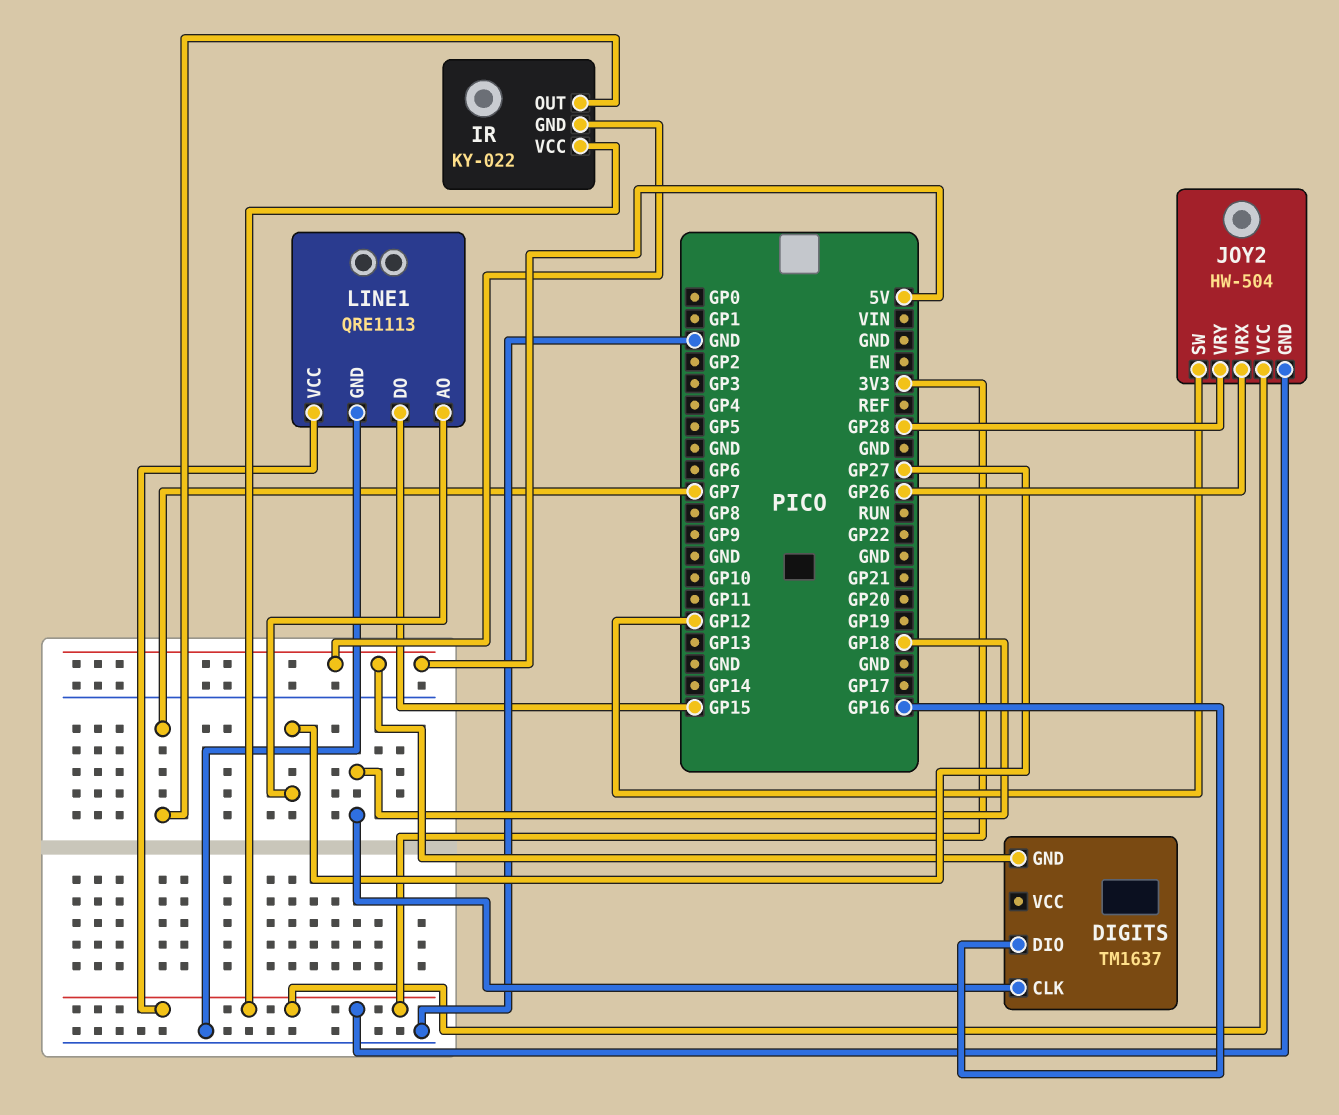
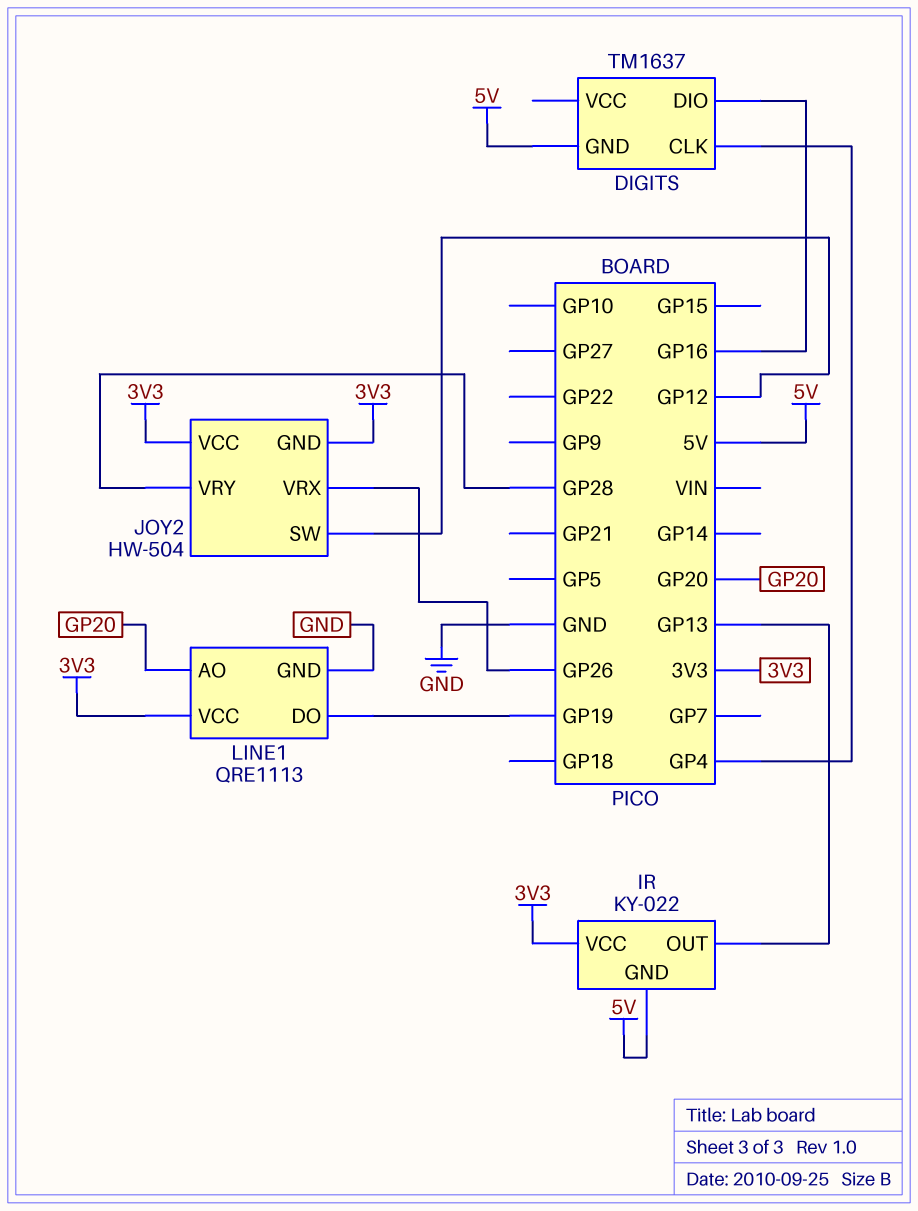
DIGITS pin CLK: GP18 -> GP4
IR pin OUT: GP7 -> GP13
LINE1 pin AO: GP27 -> GP20
LINE1 pin DO: GP15 -> GP19

